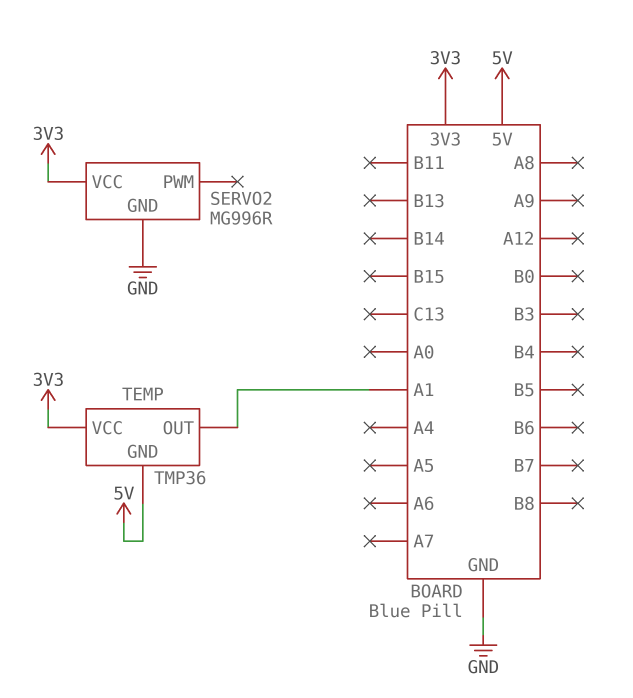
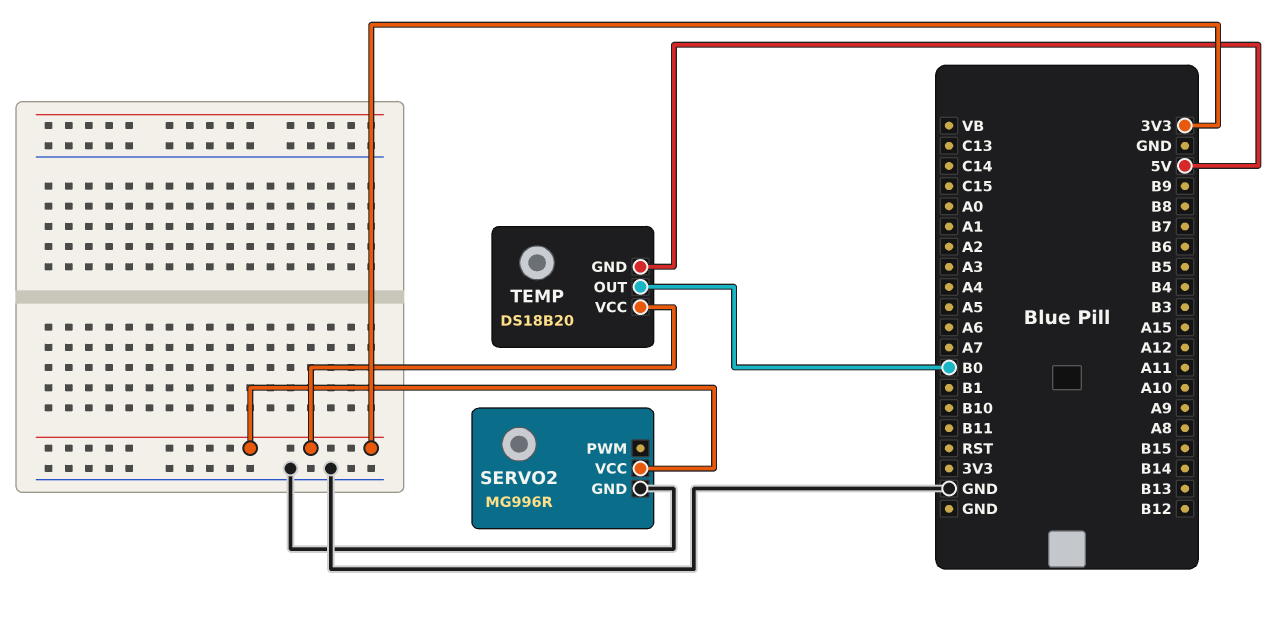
TEMP: TMP36 -> DS18B20
TEMP pin OUT: A1 -> B0

